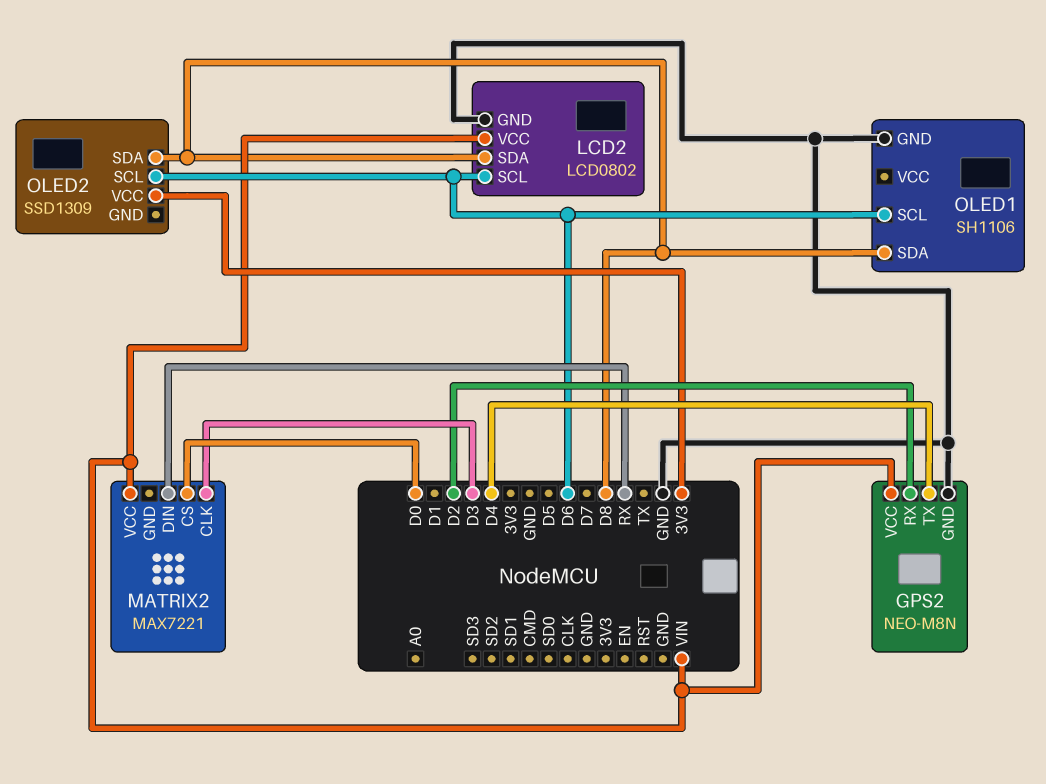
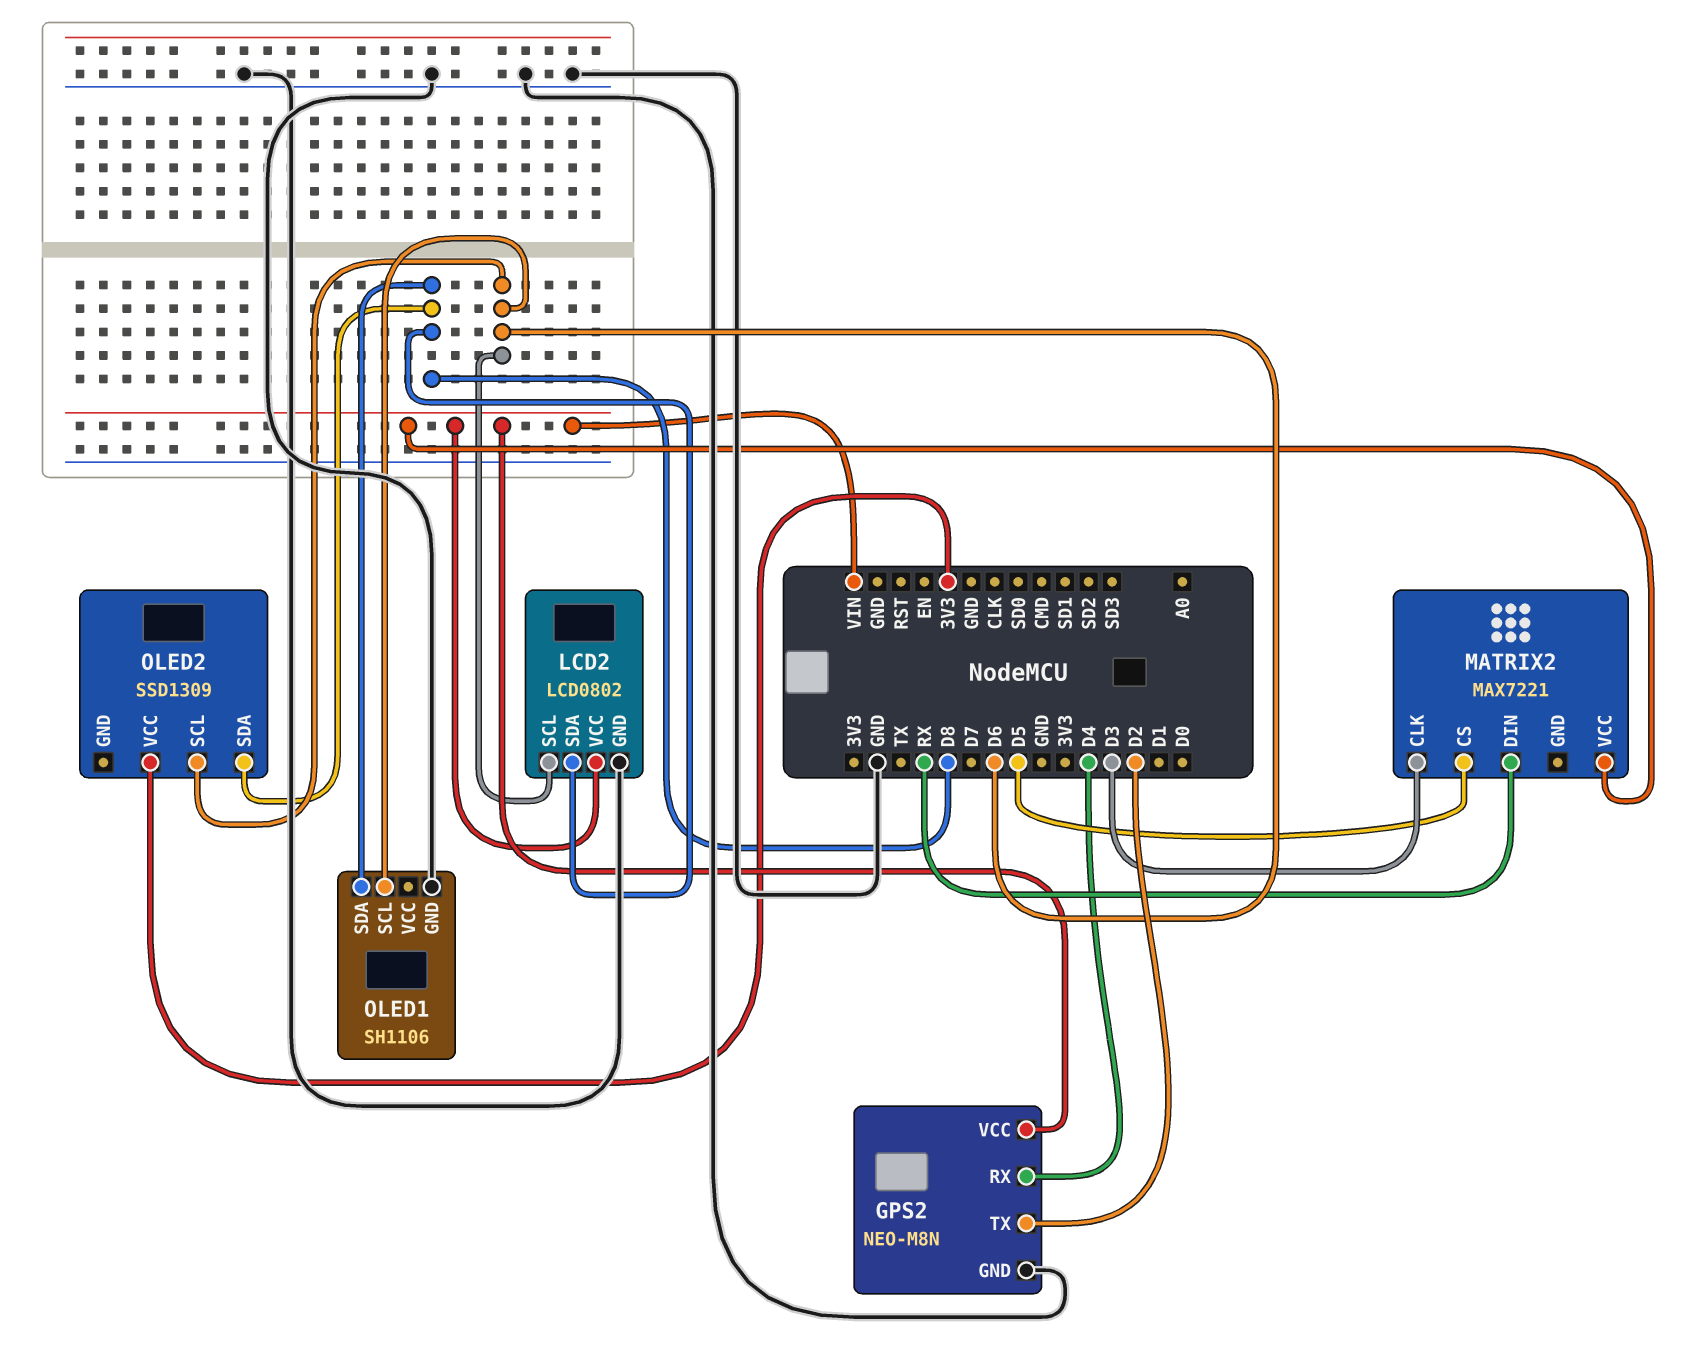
GPS2 pin RX: D2 -> D4
GPS2 pin TX: D4 -> D2
MATRIX2 pin CS: D0 -> D5

